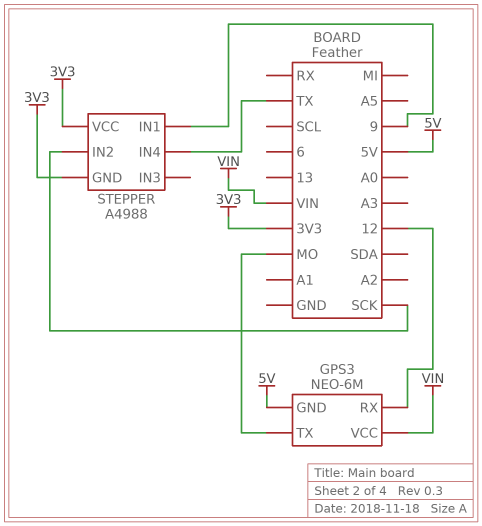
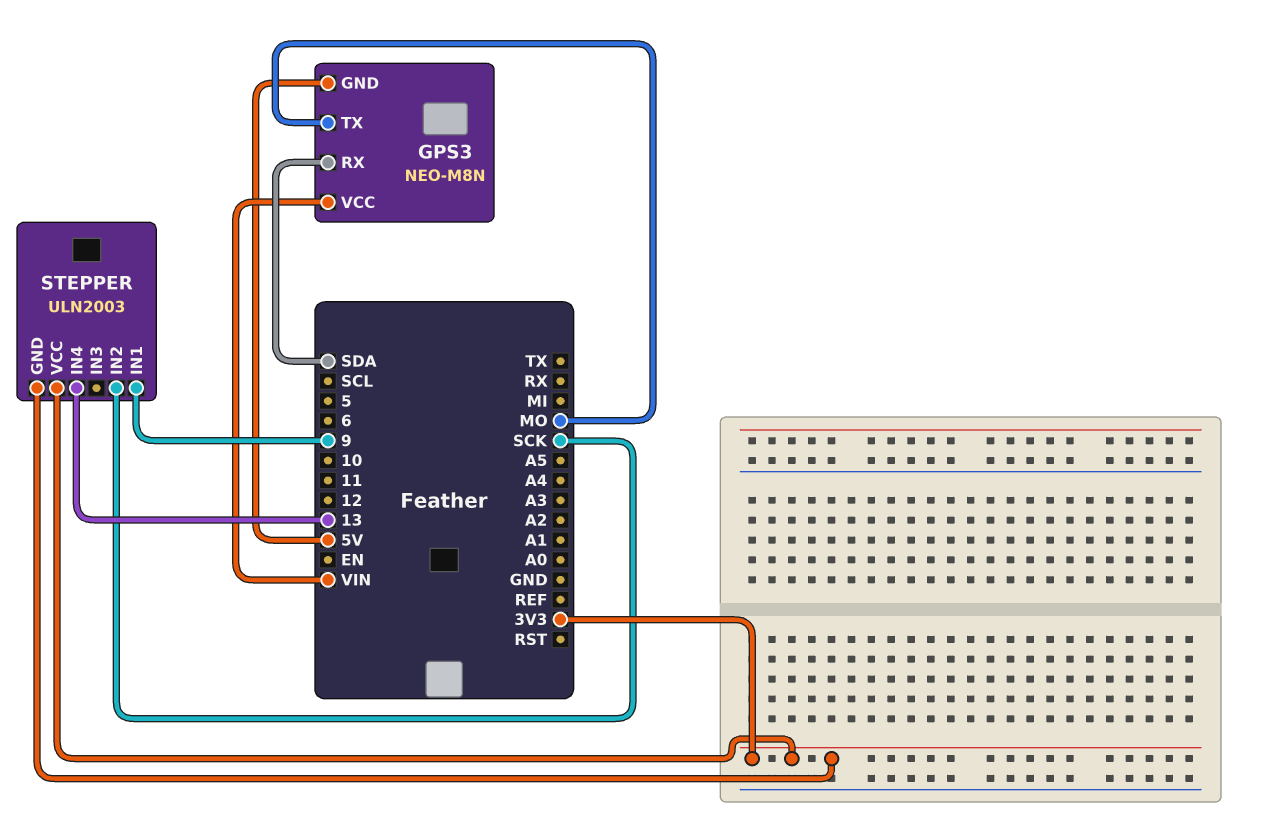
GPS3: NEO-6M -> NEO-M8N
GPS3 pin RX: 12 -> SDA
STEPPER: A4988 -> ULN2003
STEPPER pin IN4: TX -> 13

